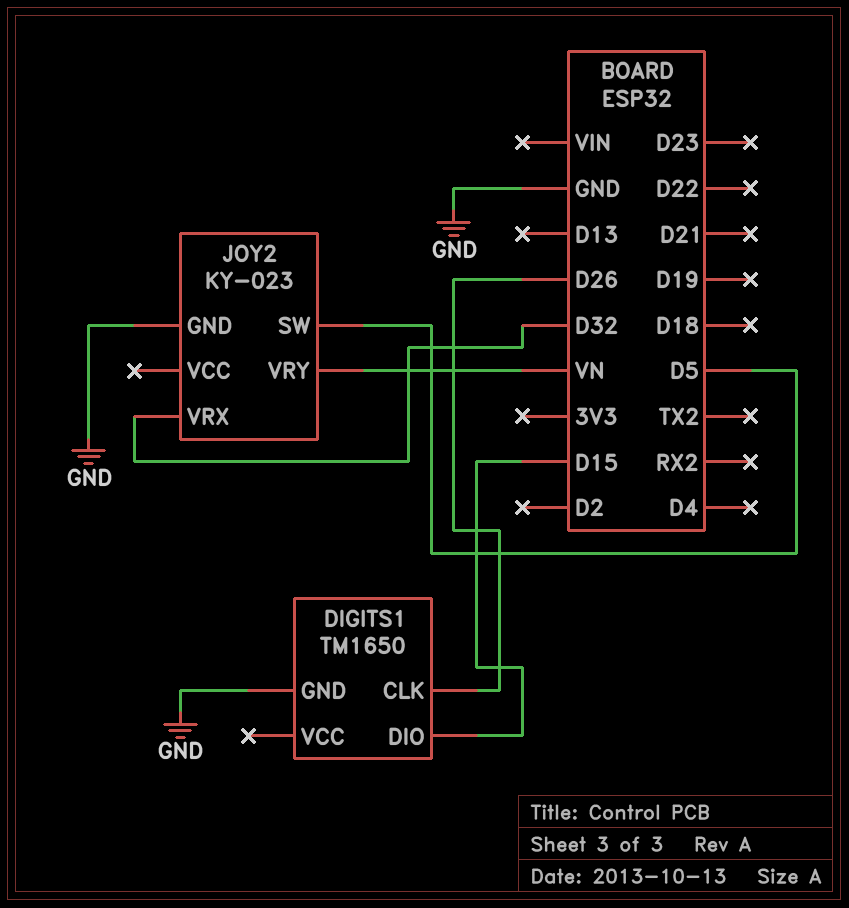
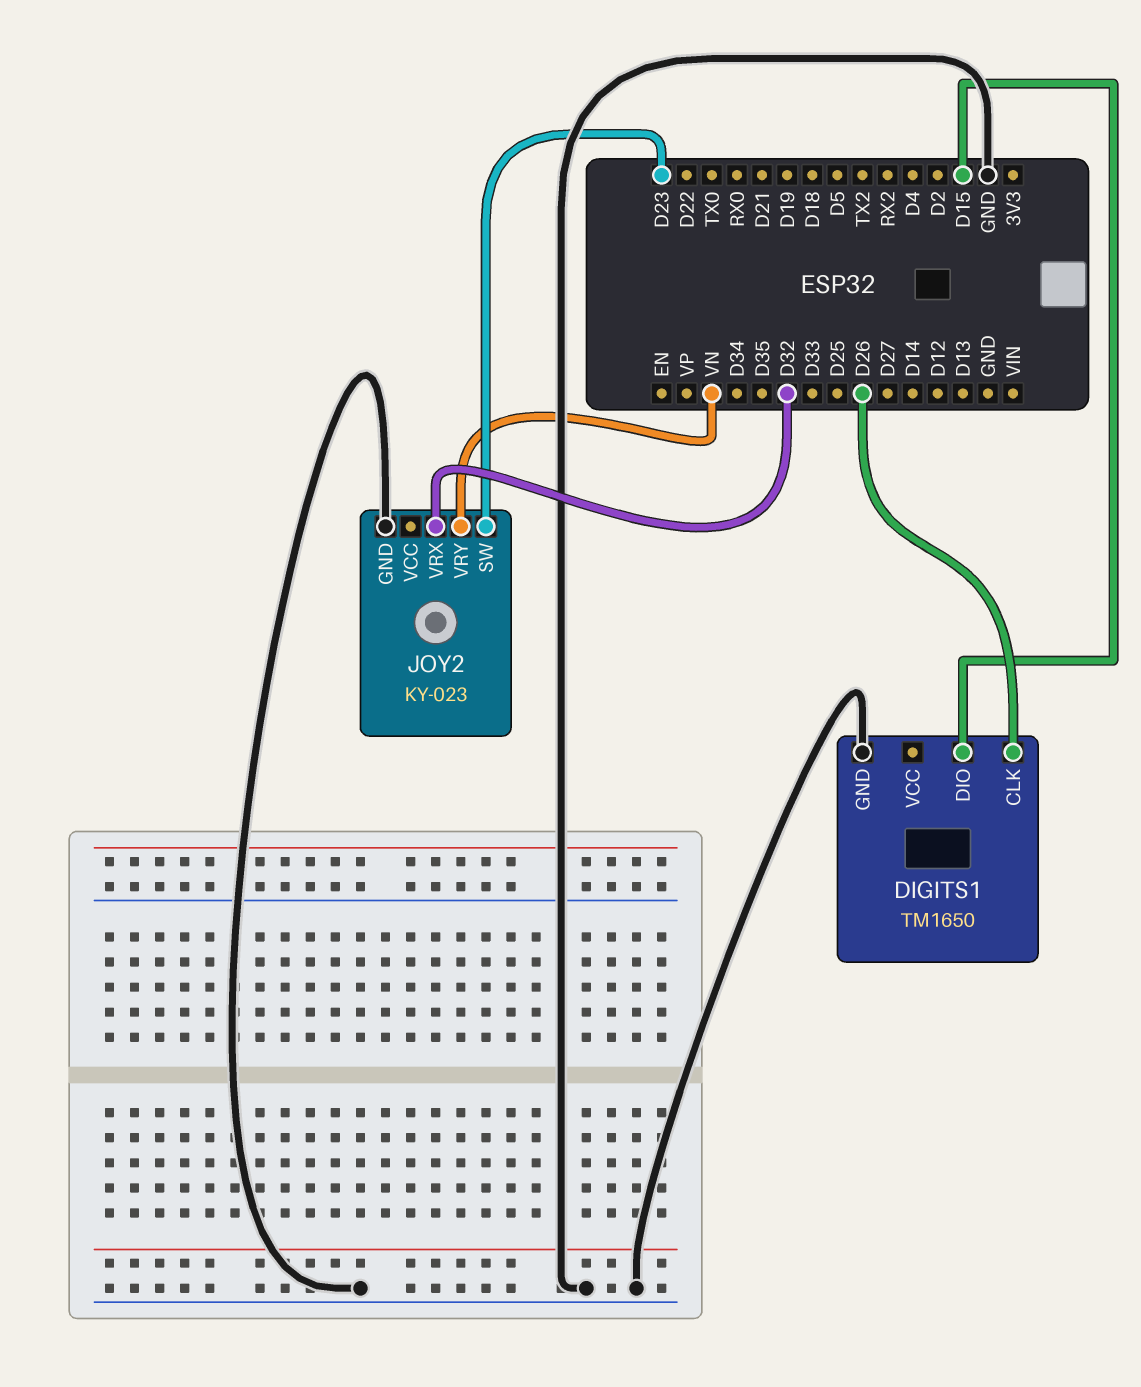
JOY2 pin SW: D5 -> D23

